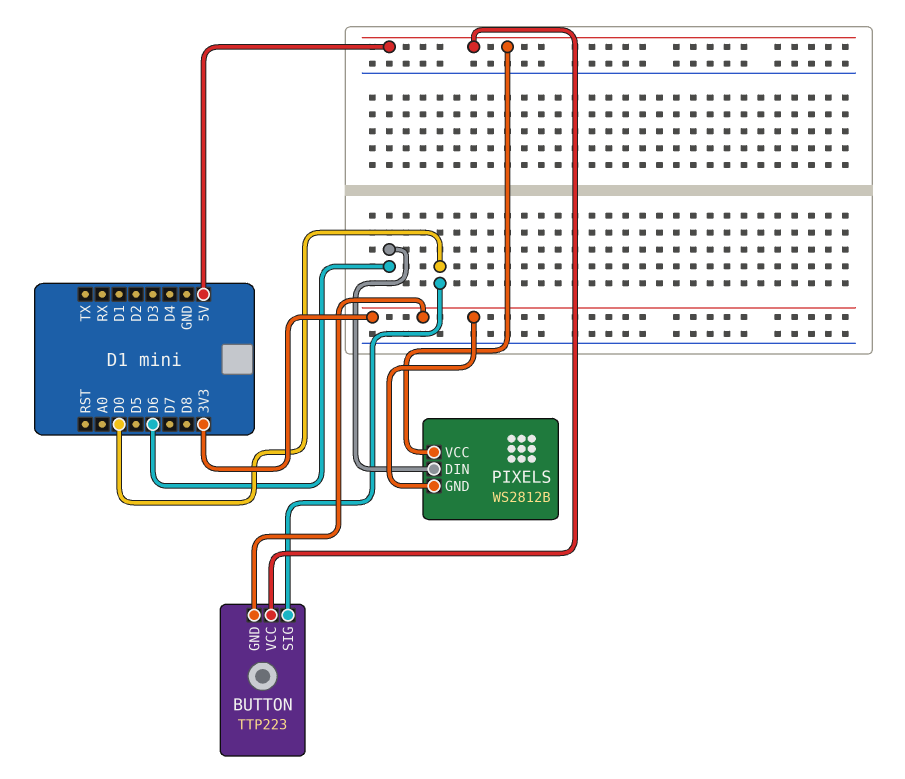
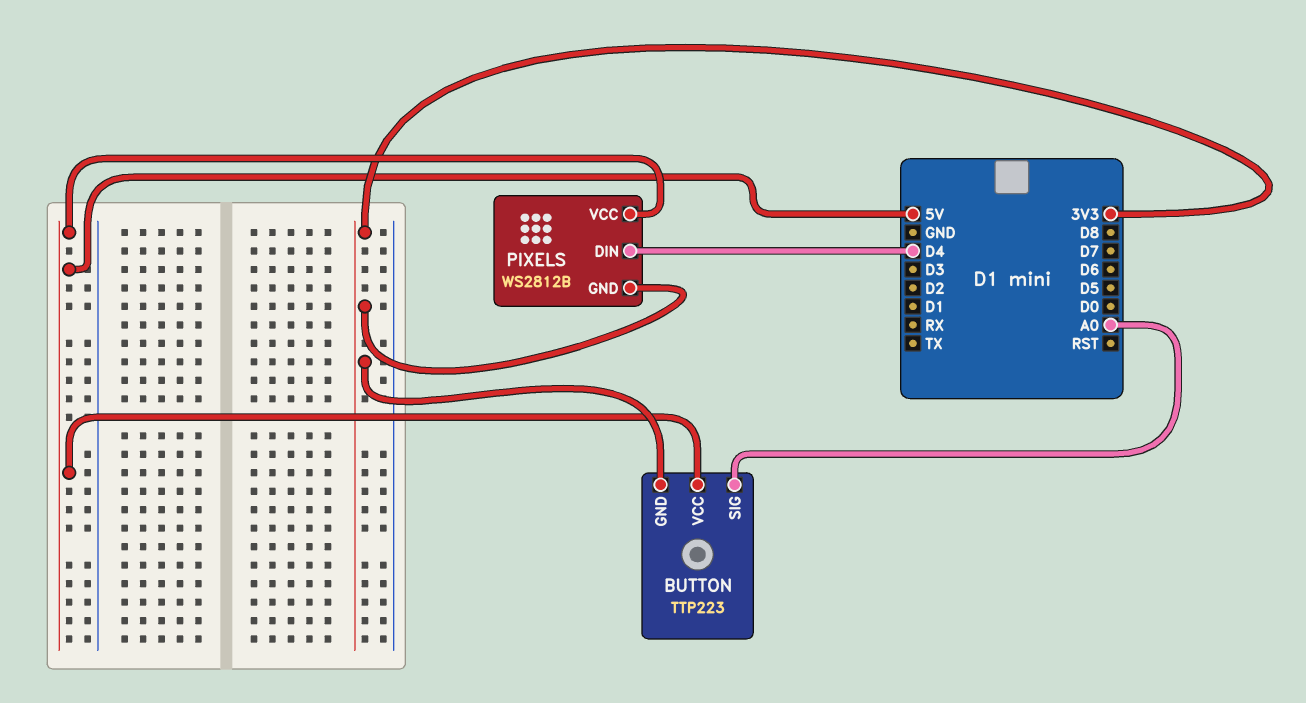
BUTTON pin SIG: D0 -> A0
PIXELS pin DIN: D6 -> D4

